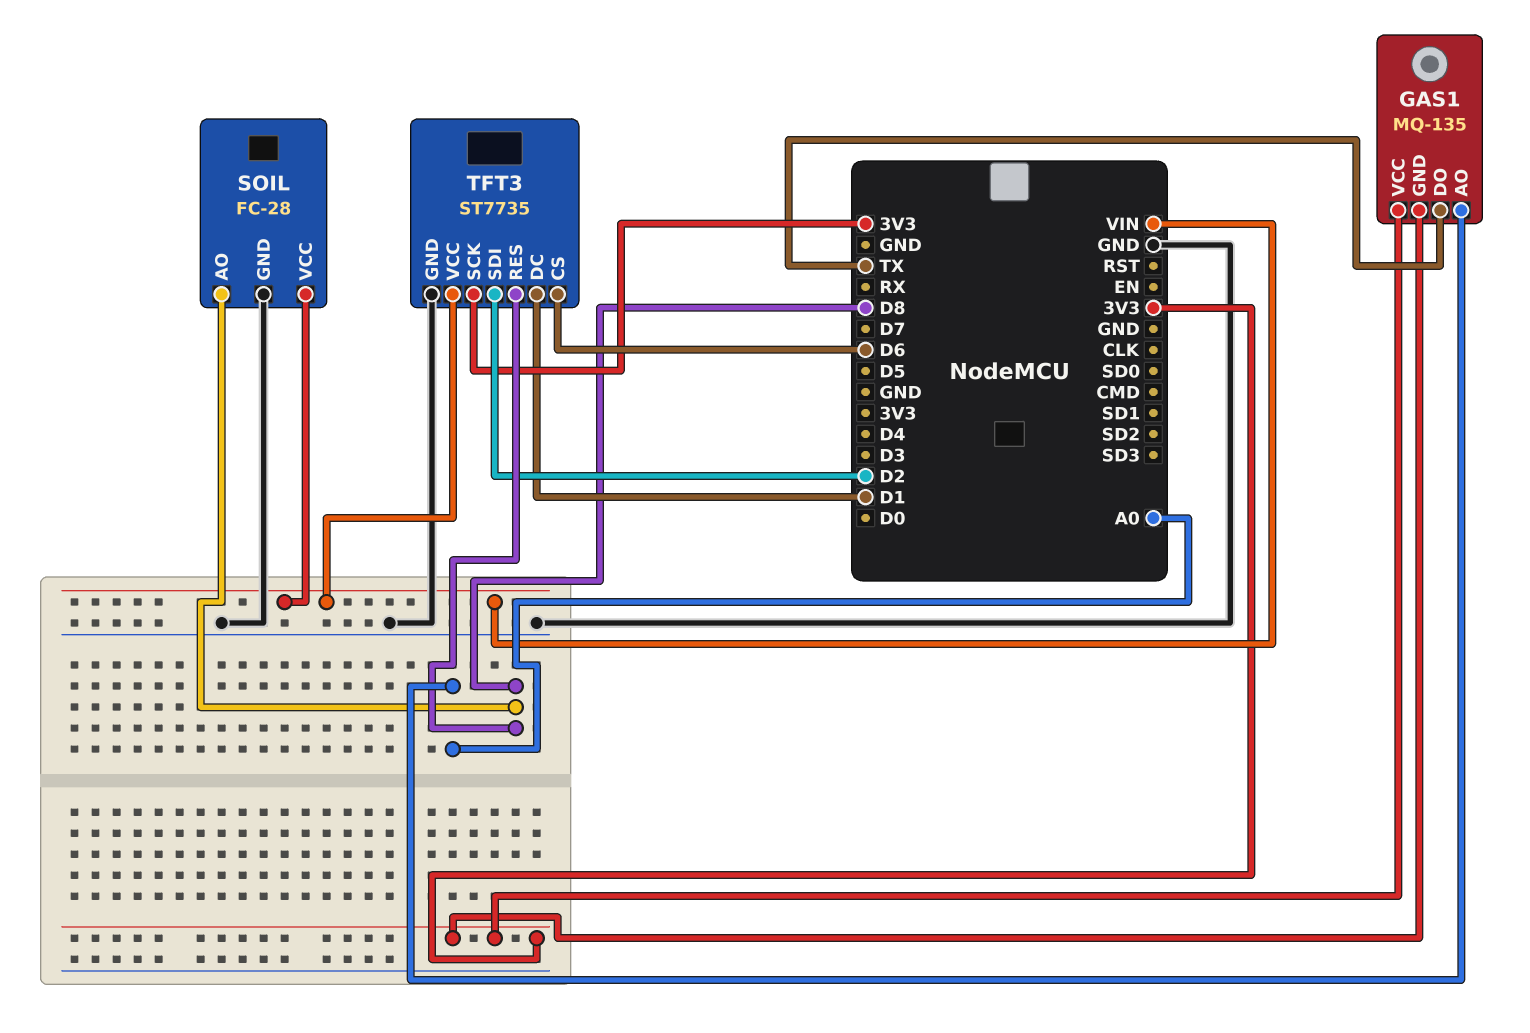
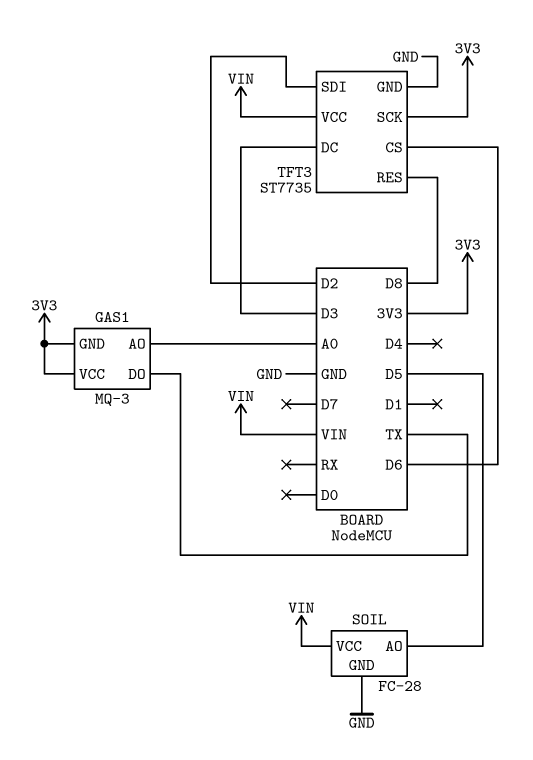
GAS1: MQ-135 -> MQ-3
SOIL pin AO: D8 -> D5
TFT3 pin DC: D1 -> D3

